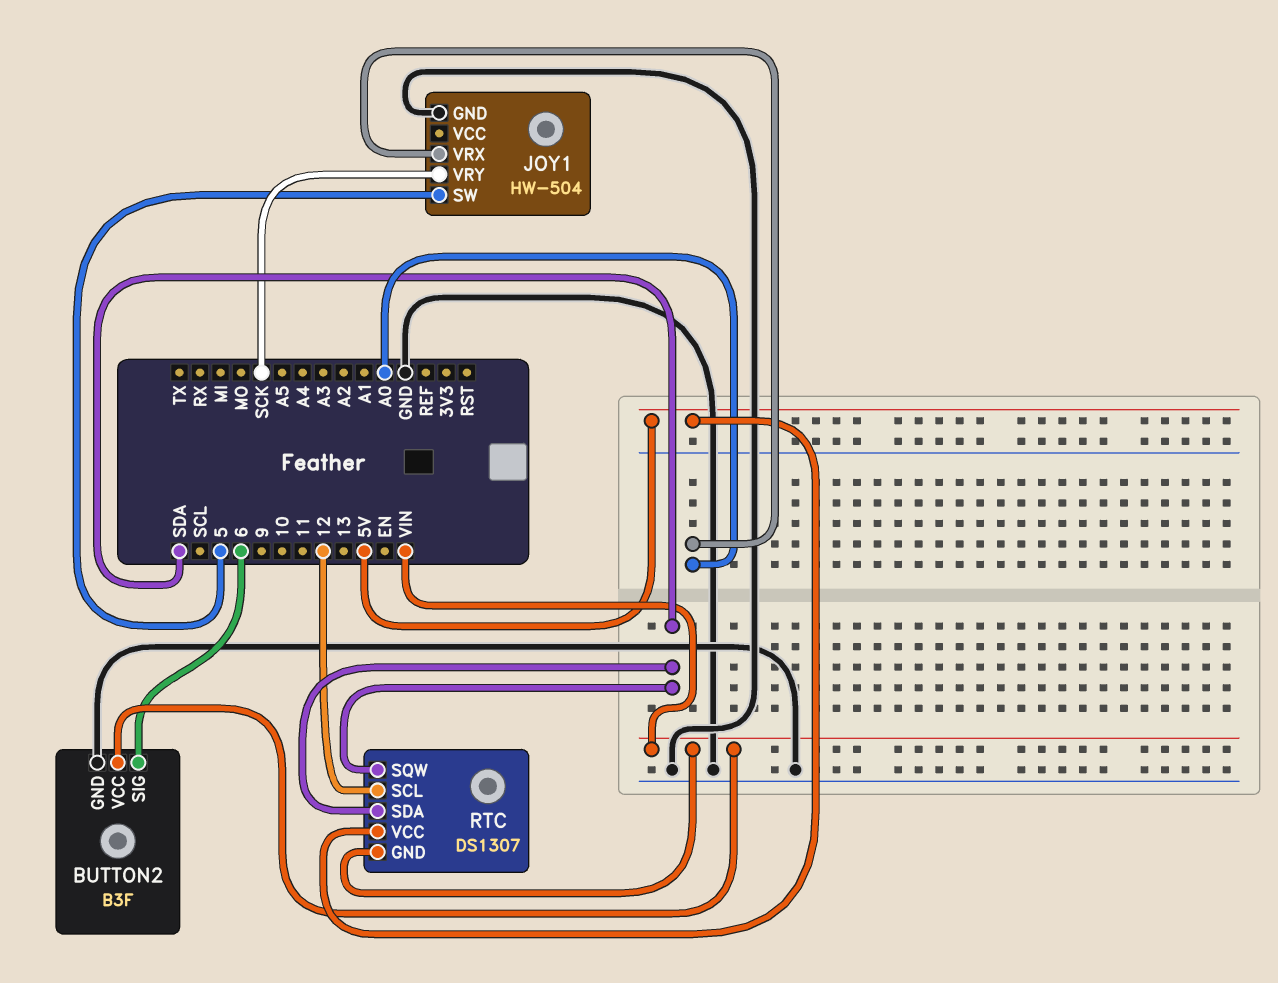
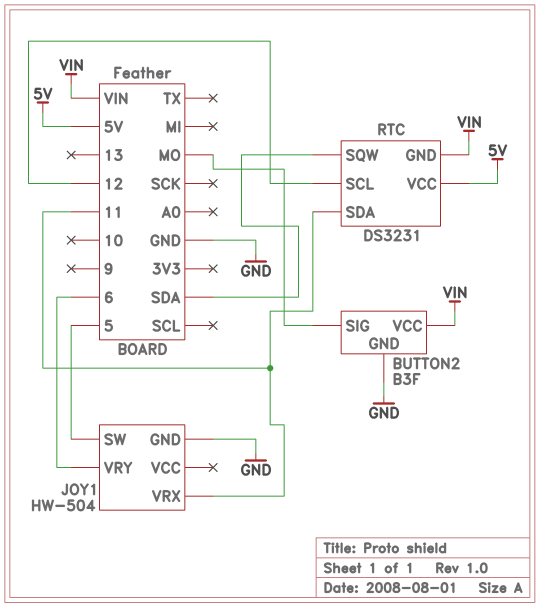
BUTTON2 pin SIG: 6 -> MO
JOY1 pin VRX: A0 -> 11
JOY1 pin VRY: SCK -> 6
RTC: DS1307 -> DS3231
RTC pin SDA: SDA -> 11

